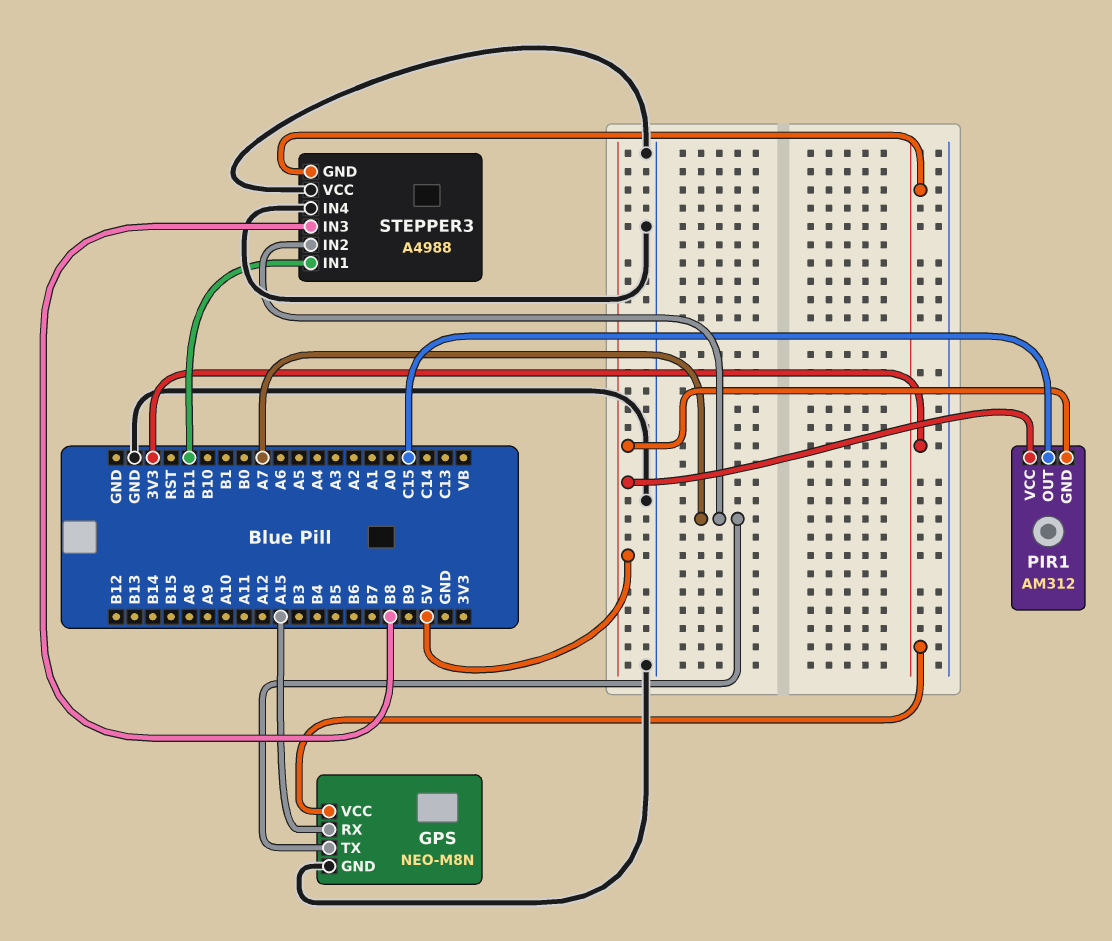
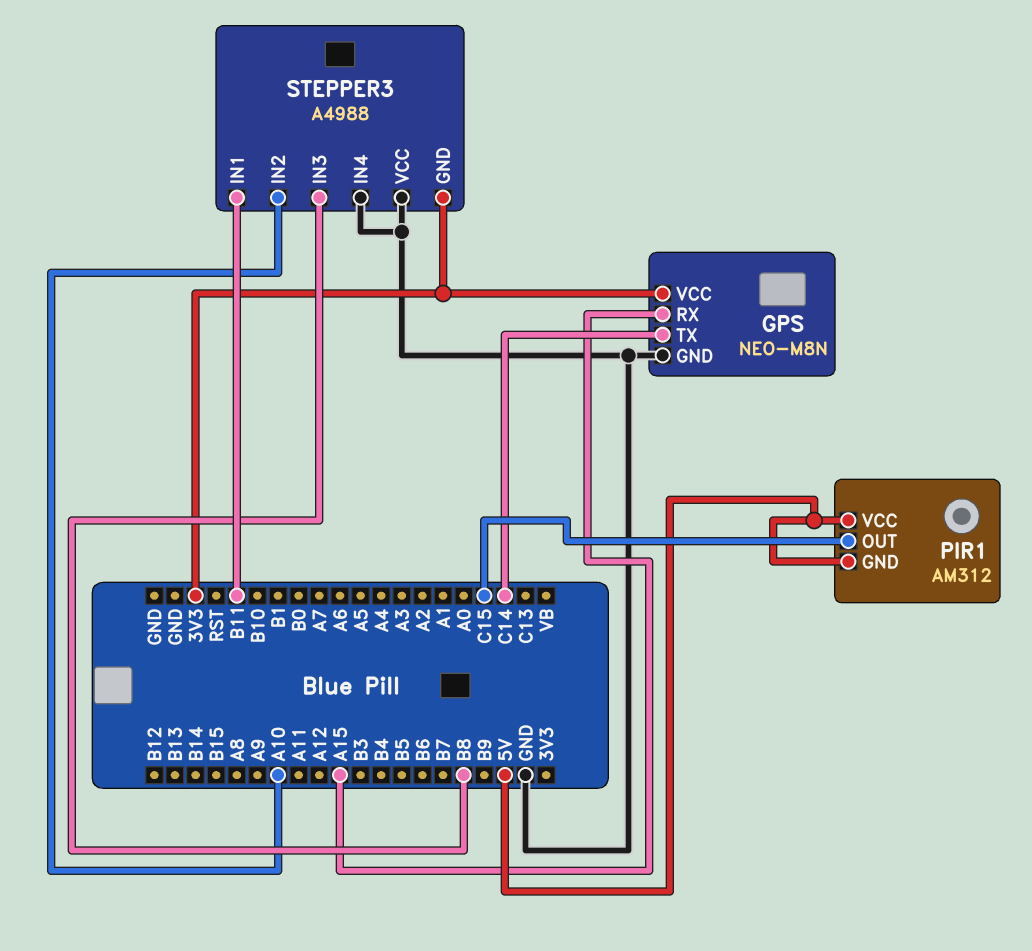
GPS pin TX: A7 -> C14
STEPPER3 pin IN2: A7 -> A10

